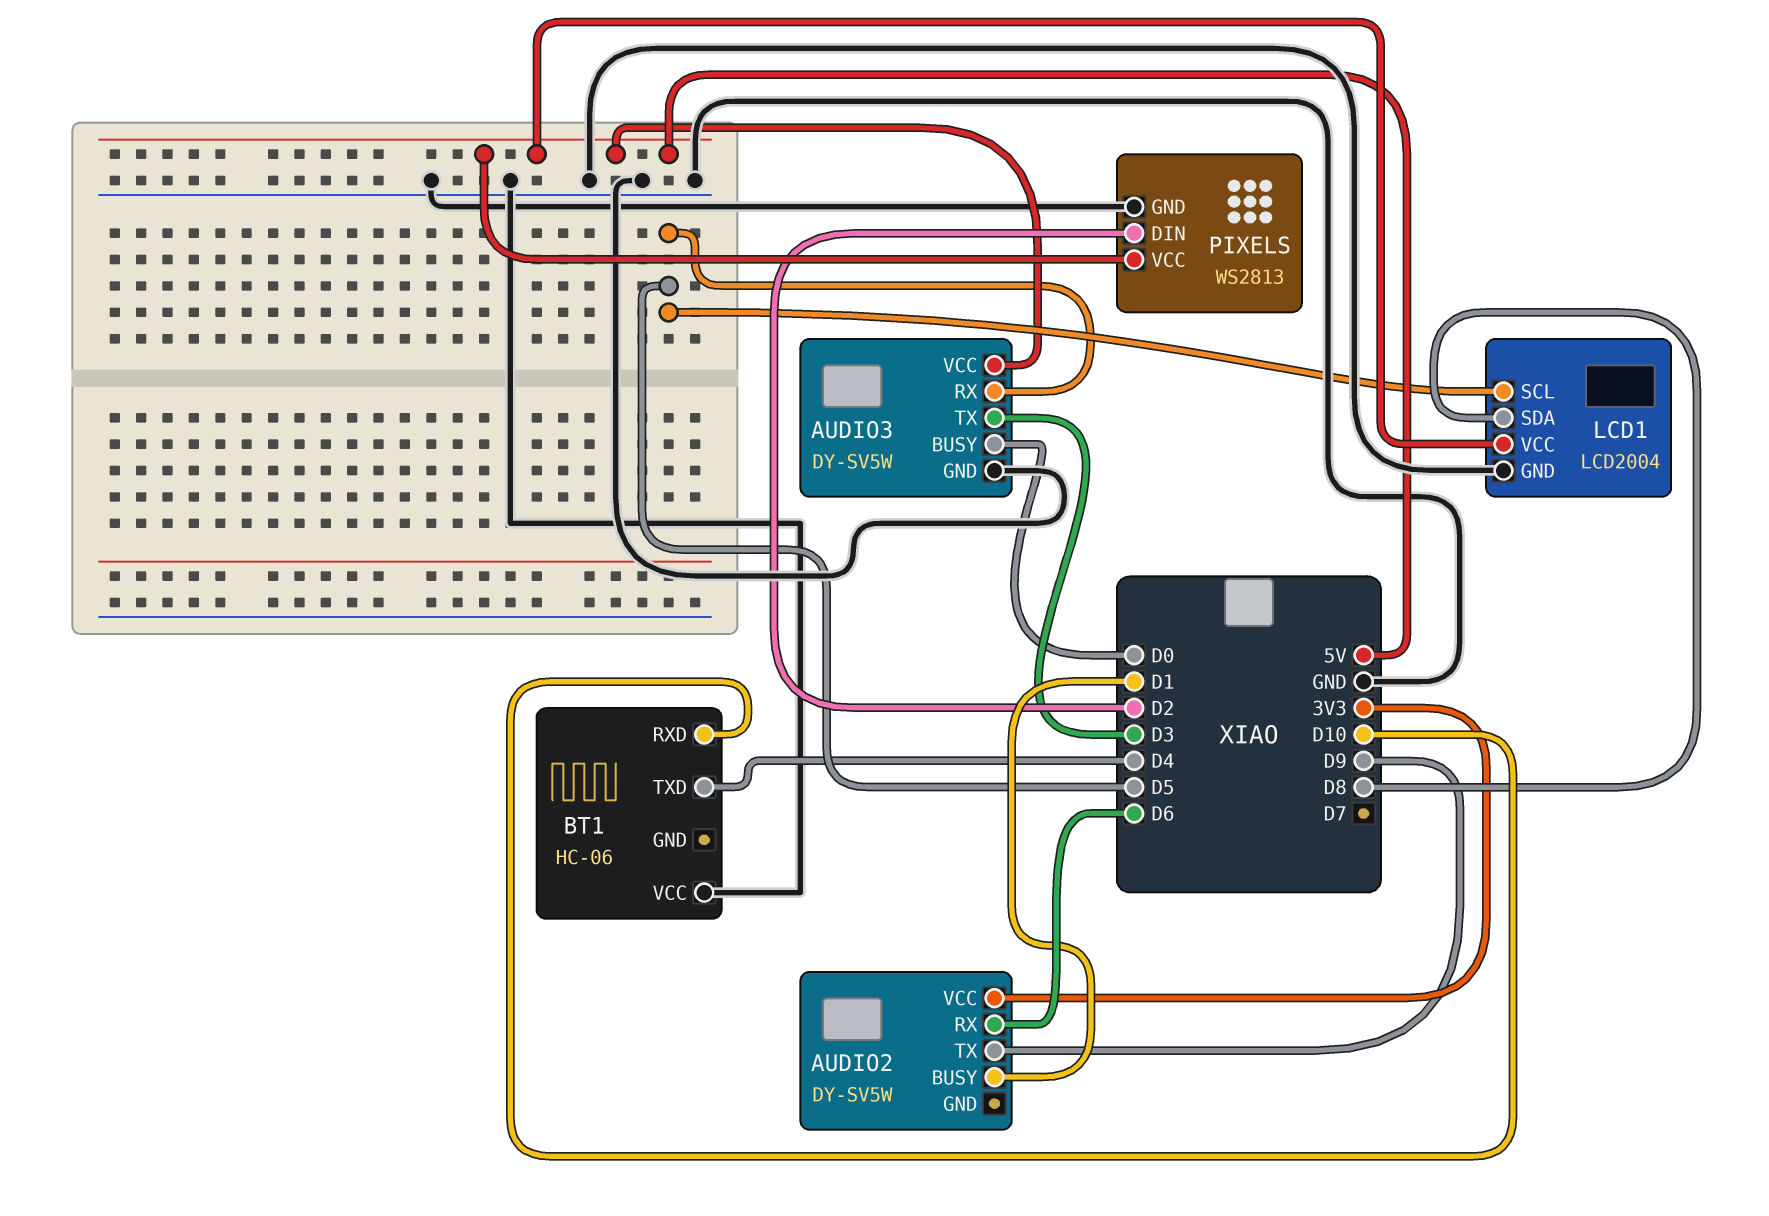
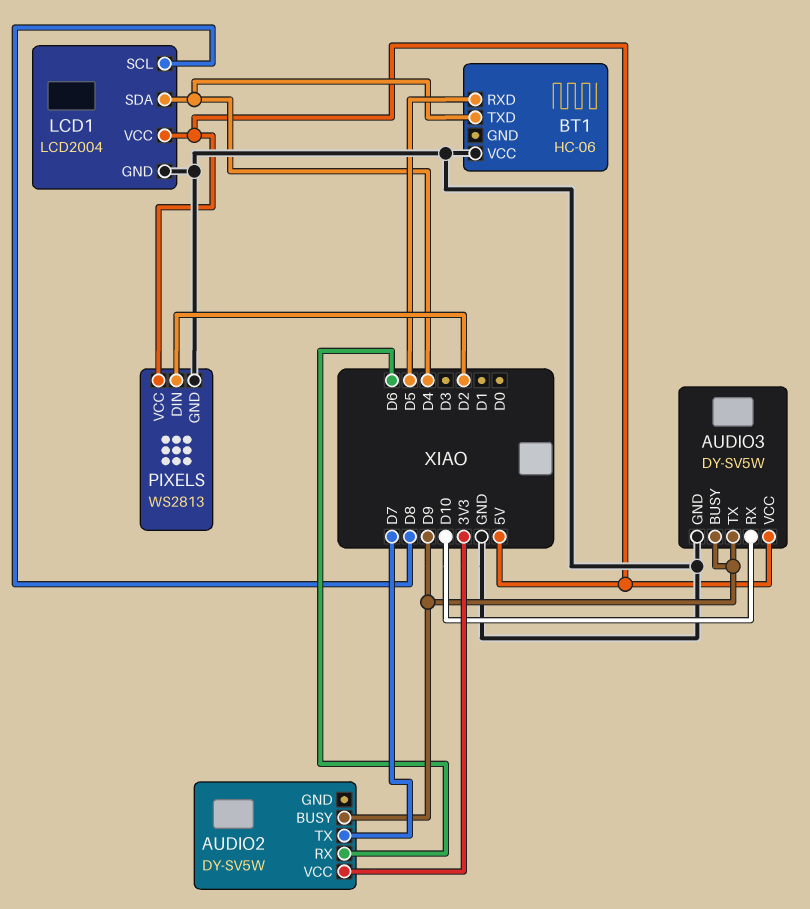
AUDIO2 pin BUSY: D1 -> D9
AUDIO2 pin TX: D9 -> D7
AUDIO3 pin BUSY: D0 -> D9
AUDIO3 pin RX: D5 -> D10
AUDIO3 pin TX: D3 -> D9
BT1 pin RXD: D10 -> D5
LCD1 pin SCL: D5 -> D8
LCD1 pin SDA: D8 -> D4

